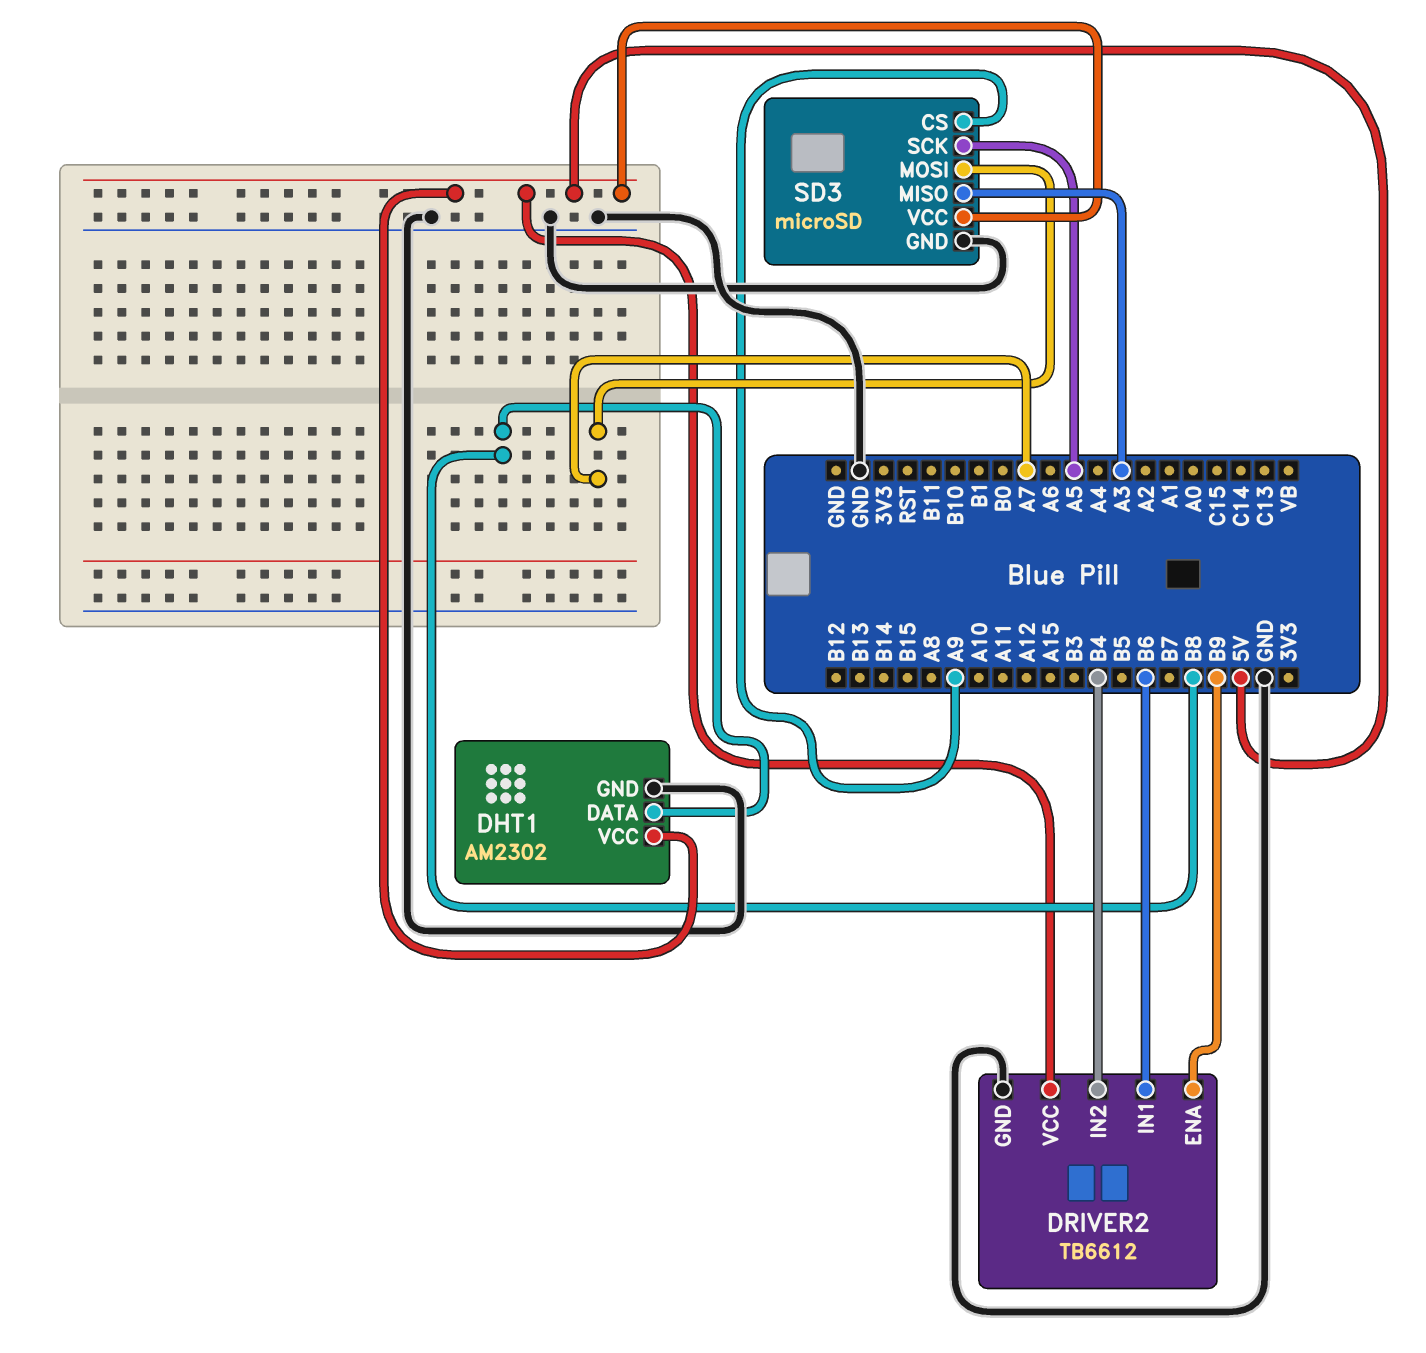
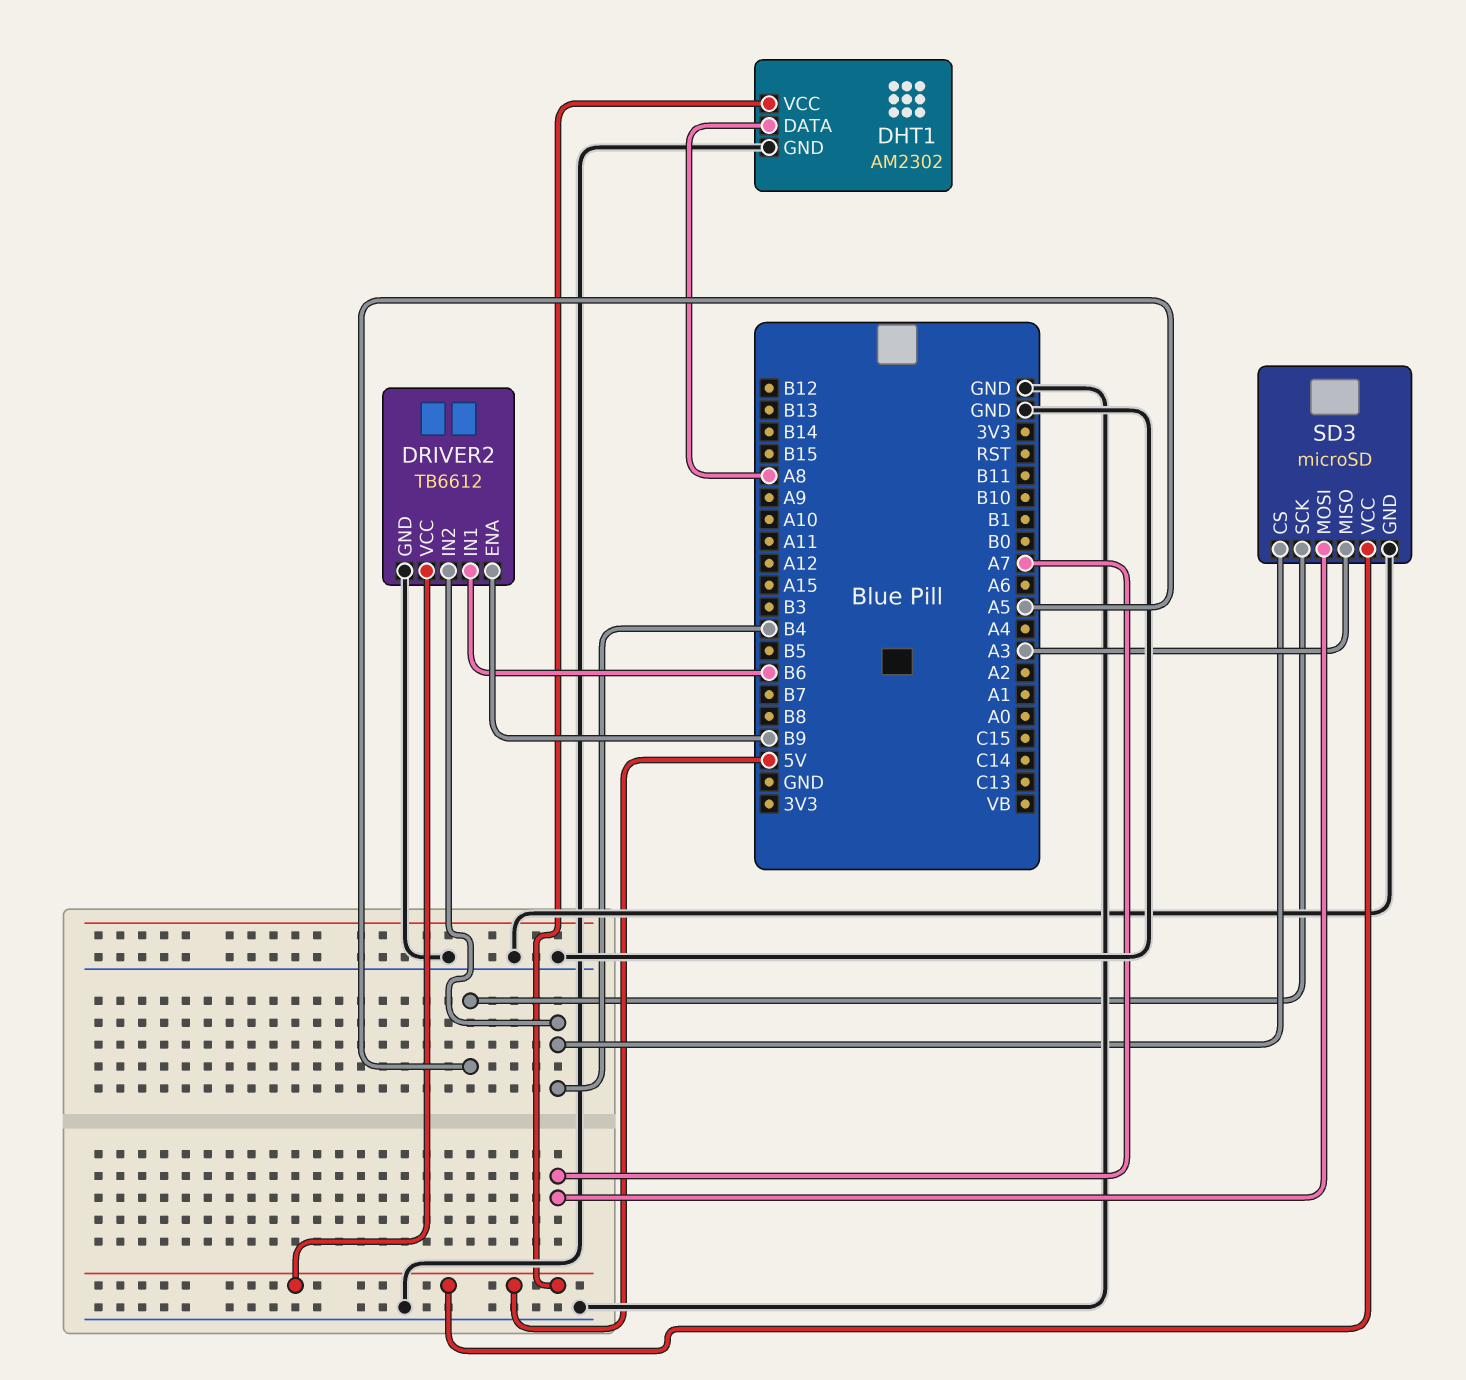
DHT1 pin DATA: B8 -> A8
SD3 pin CS: A9 -> B4

